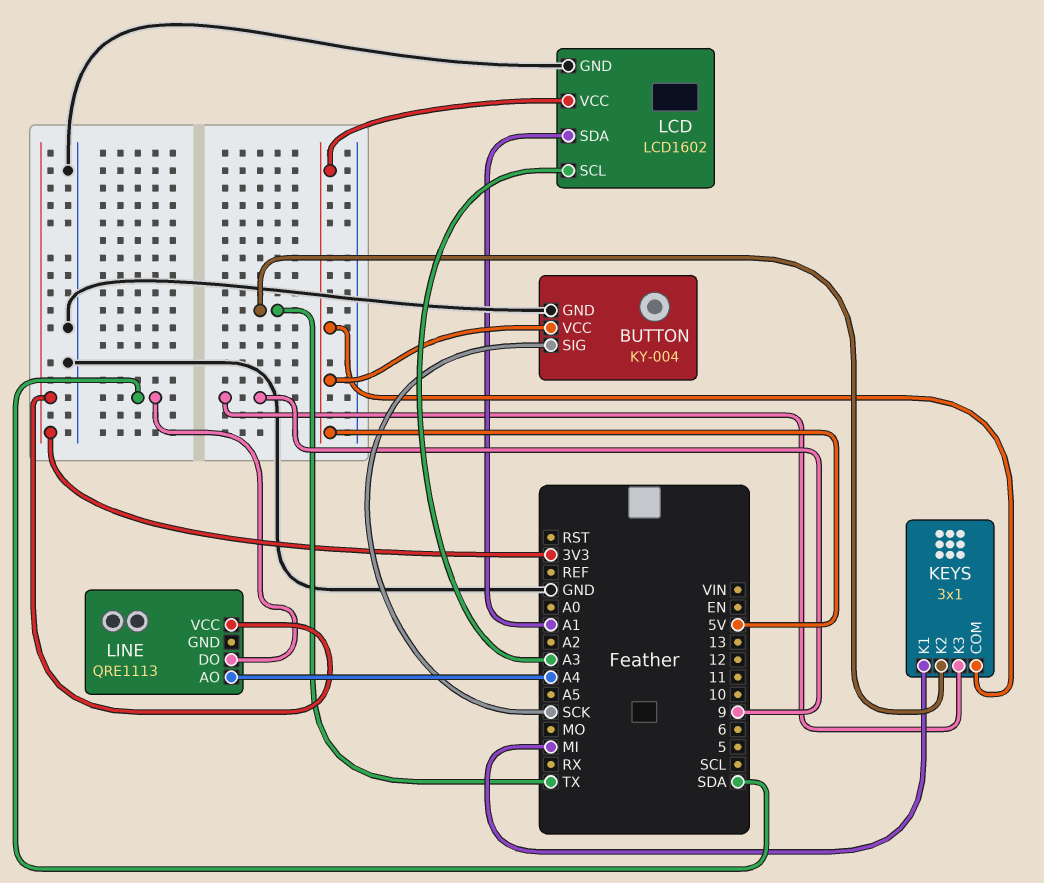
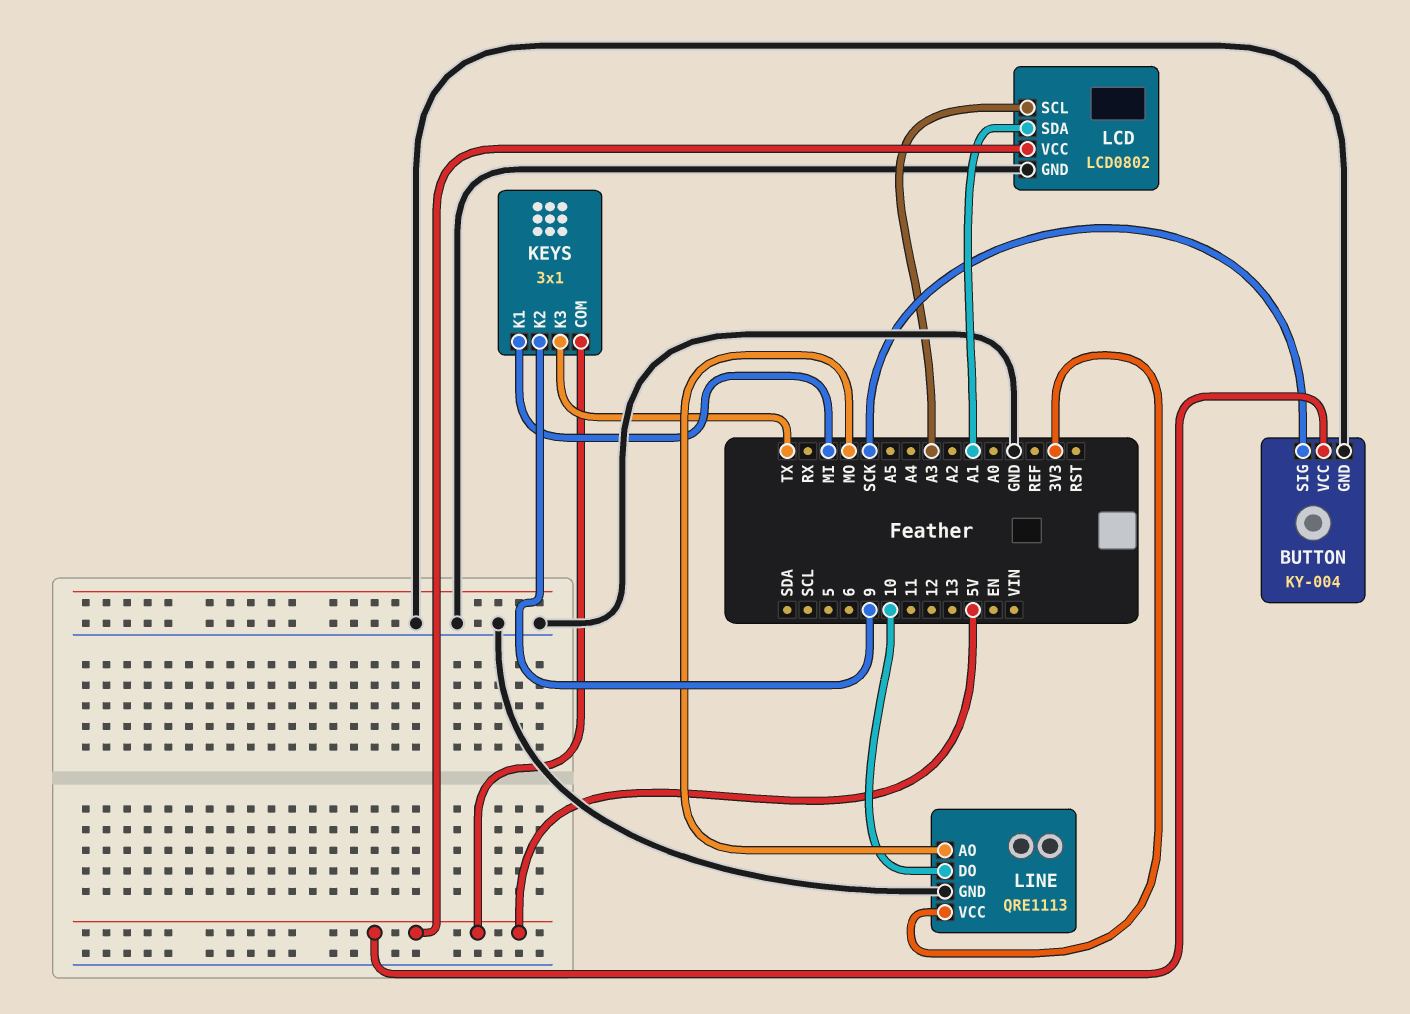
KEYS pin K2: TX -> 9
KEYS pin K3: 9 -> TX
LCD: LCD1602 -> LCD0802
LINE pin AO: A4 -> MO
LINE pin DO: SDA -> 10
LINE pin GND: none -> GND

